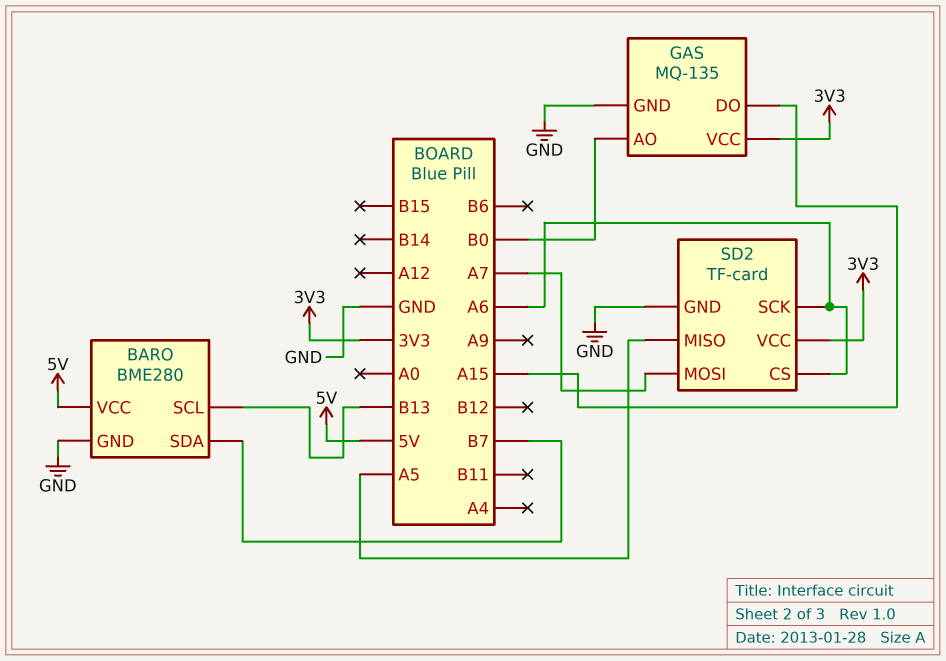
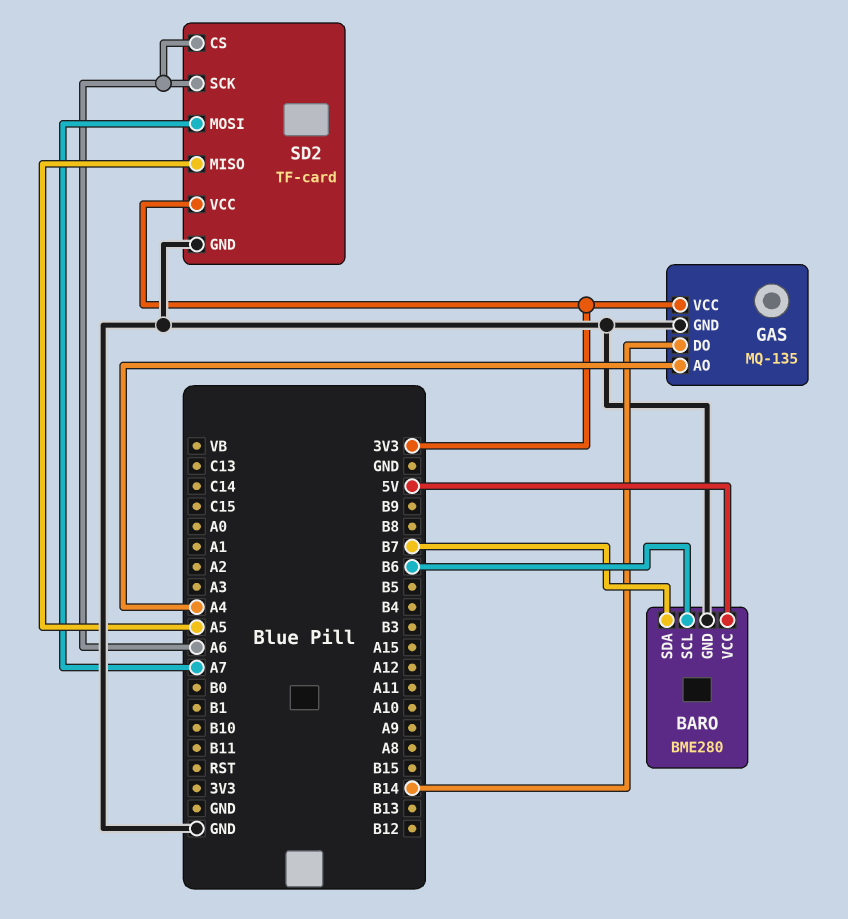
BARO pin SCL: B13 -> B6
GAS pin AO: B0 -> A4
GAS pin DO: A15 -> B14

